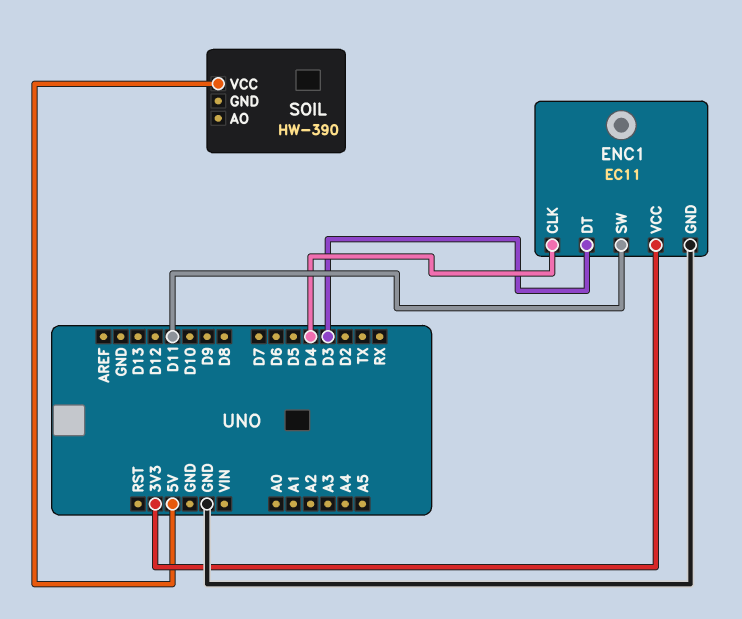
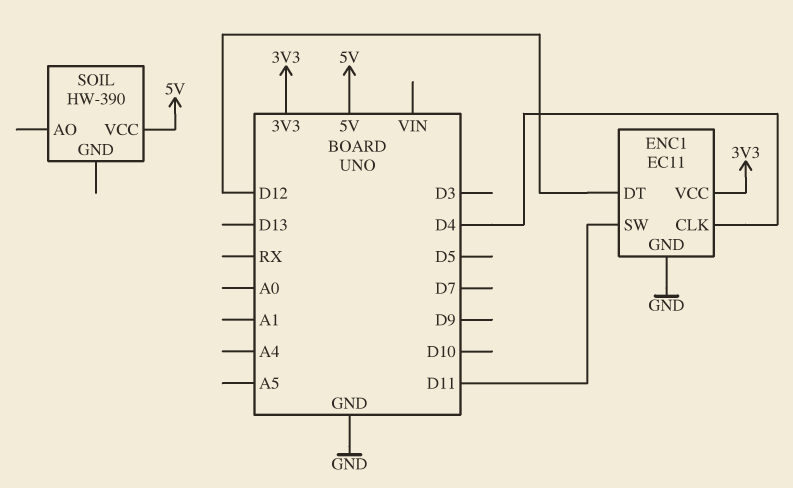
ENC1 pin DT: D3 -> D12

